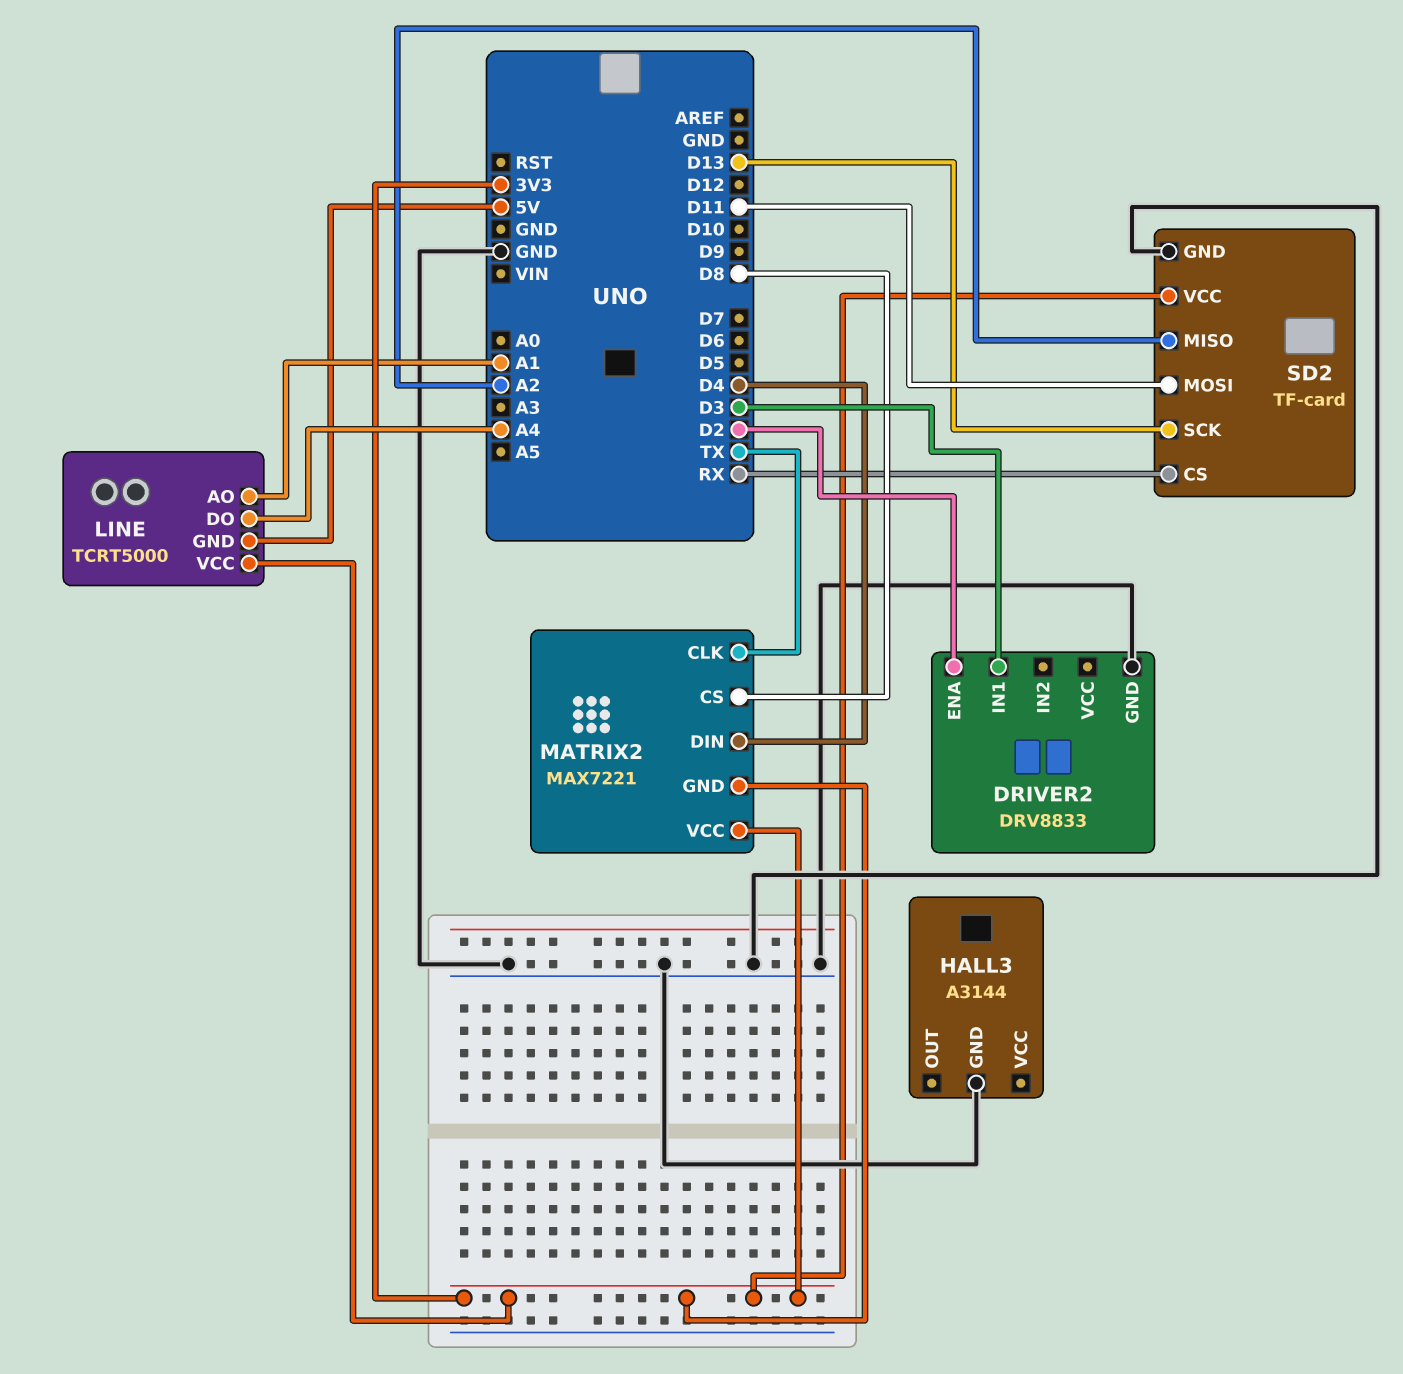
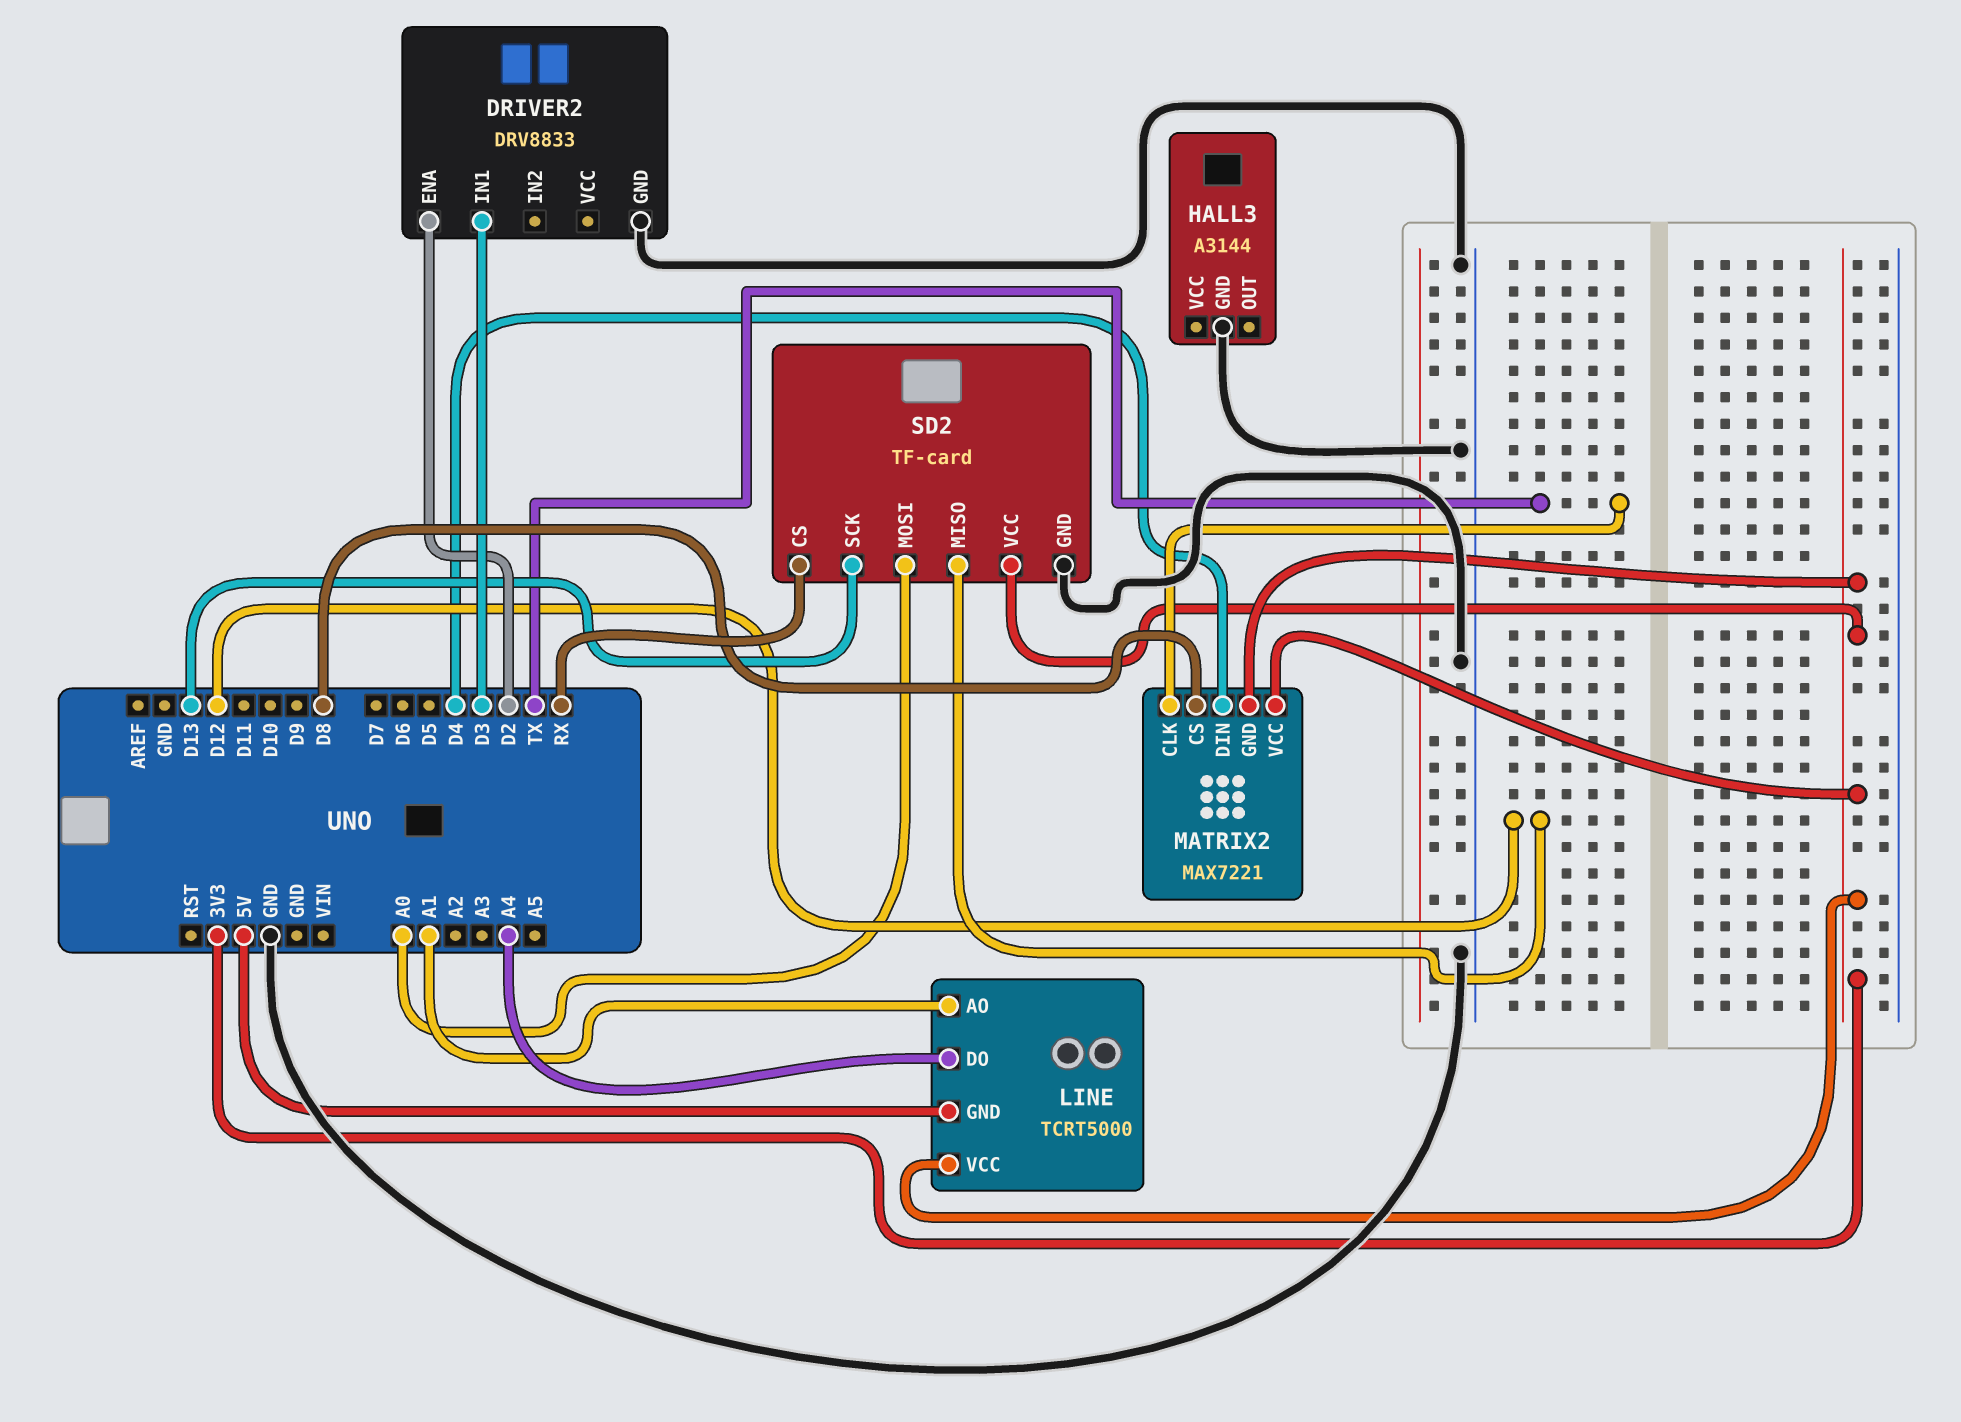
SD2 pin MISO: A2 -> D12
SD2 pin MOSI: D11 -> A0

